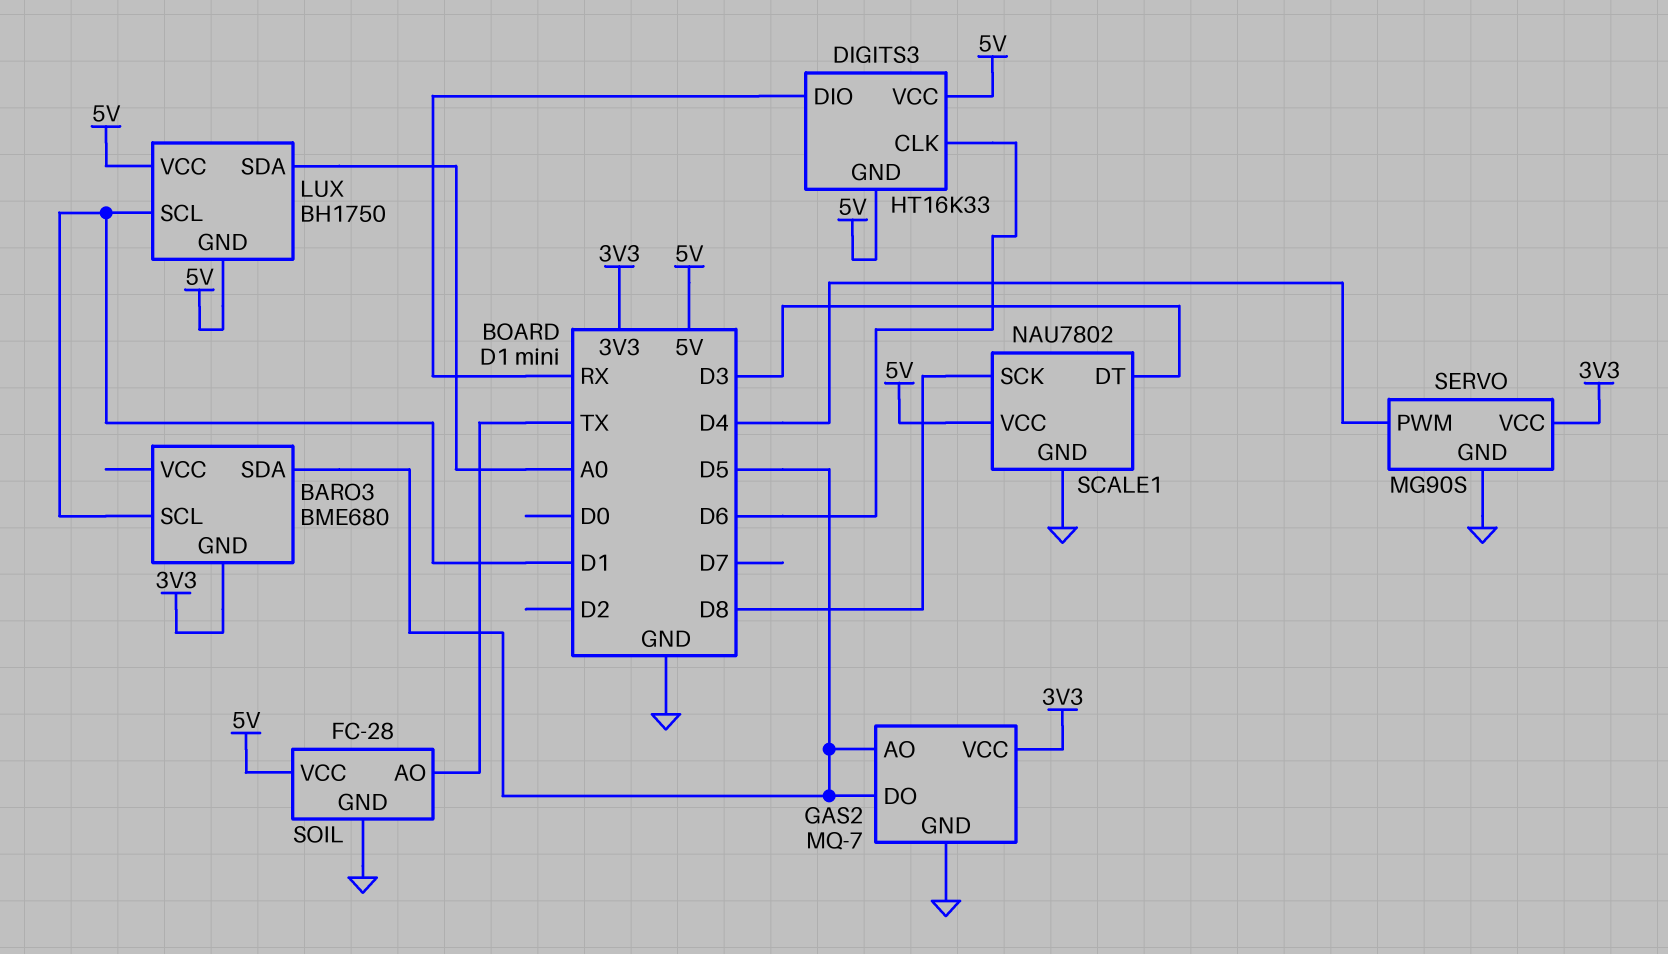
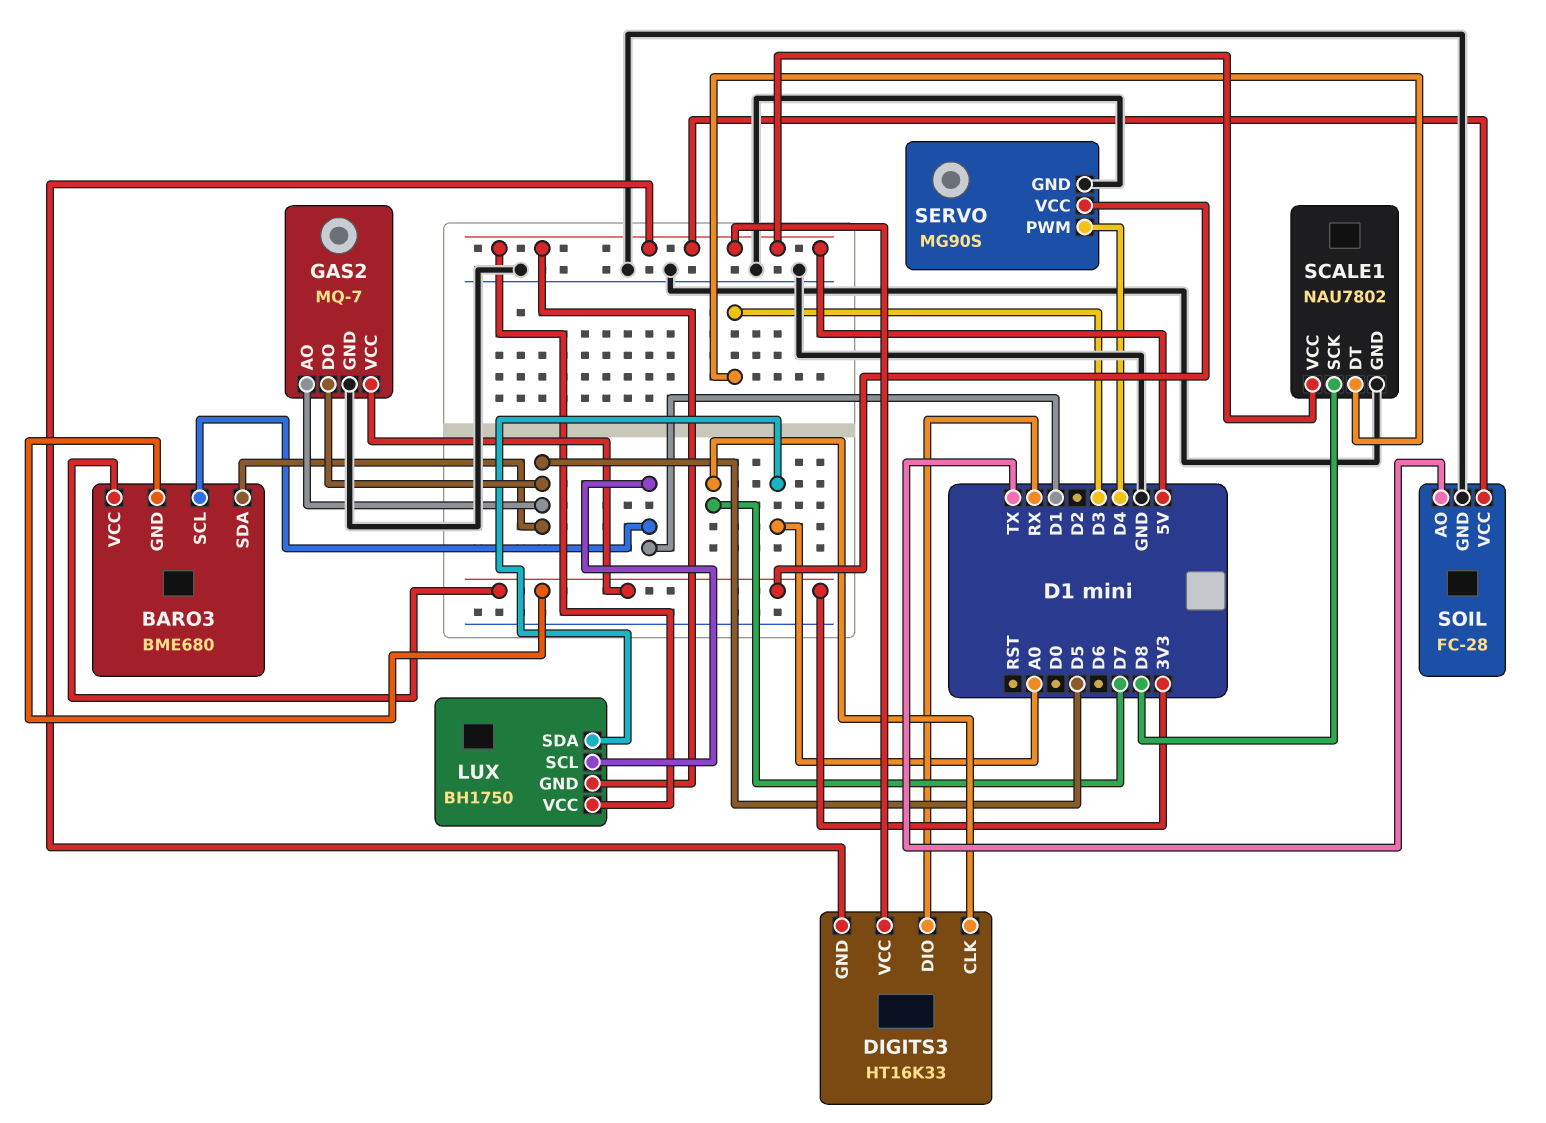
BARO3 pin VCC: none -> 3V3
DIGITS3 pin CLK: D6 -> D7

